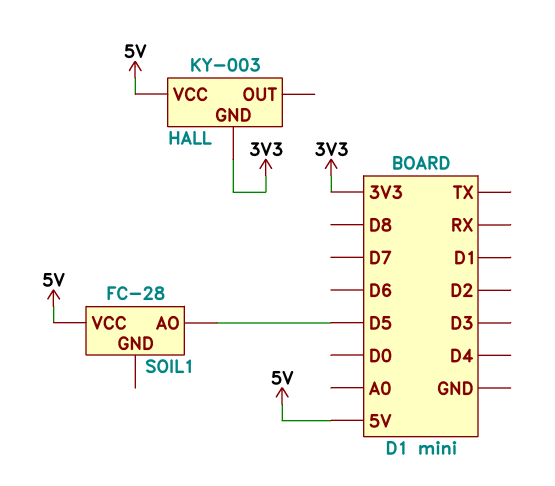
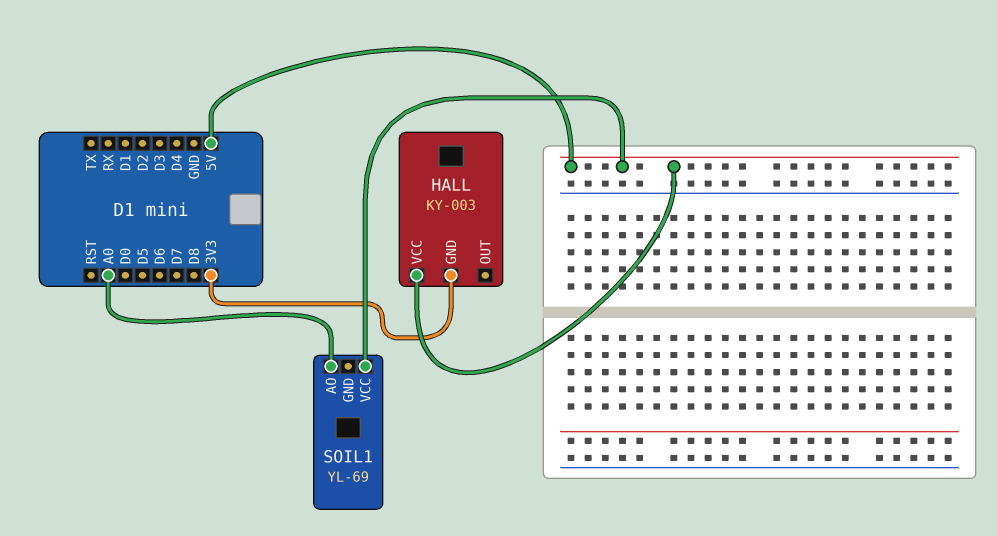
SOIL1: FC-28 -> YL-69
SOIL1 pin AO: D5 -> A0

